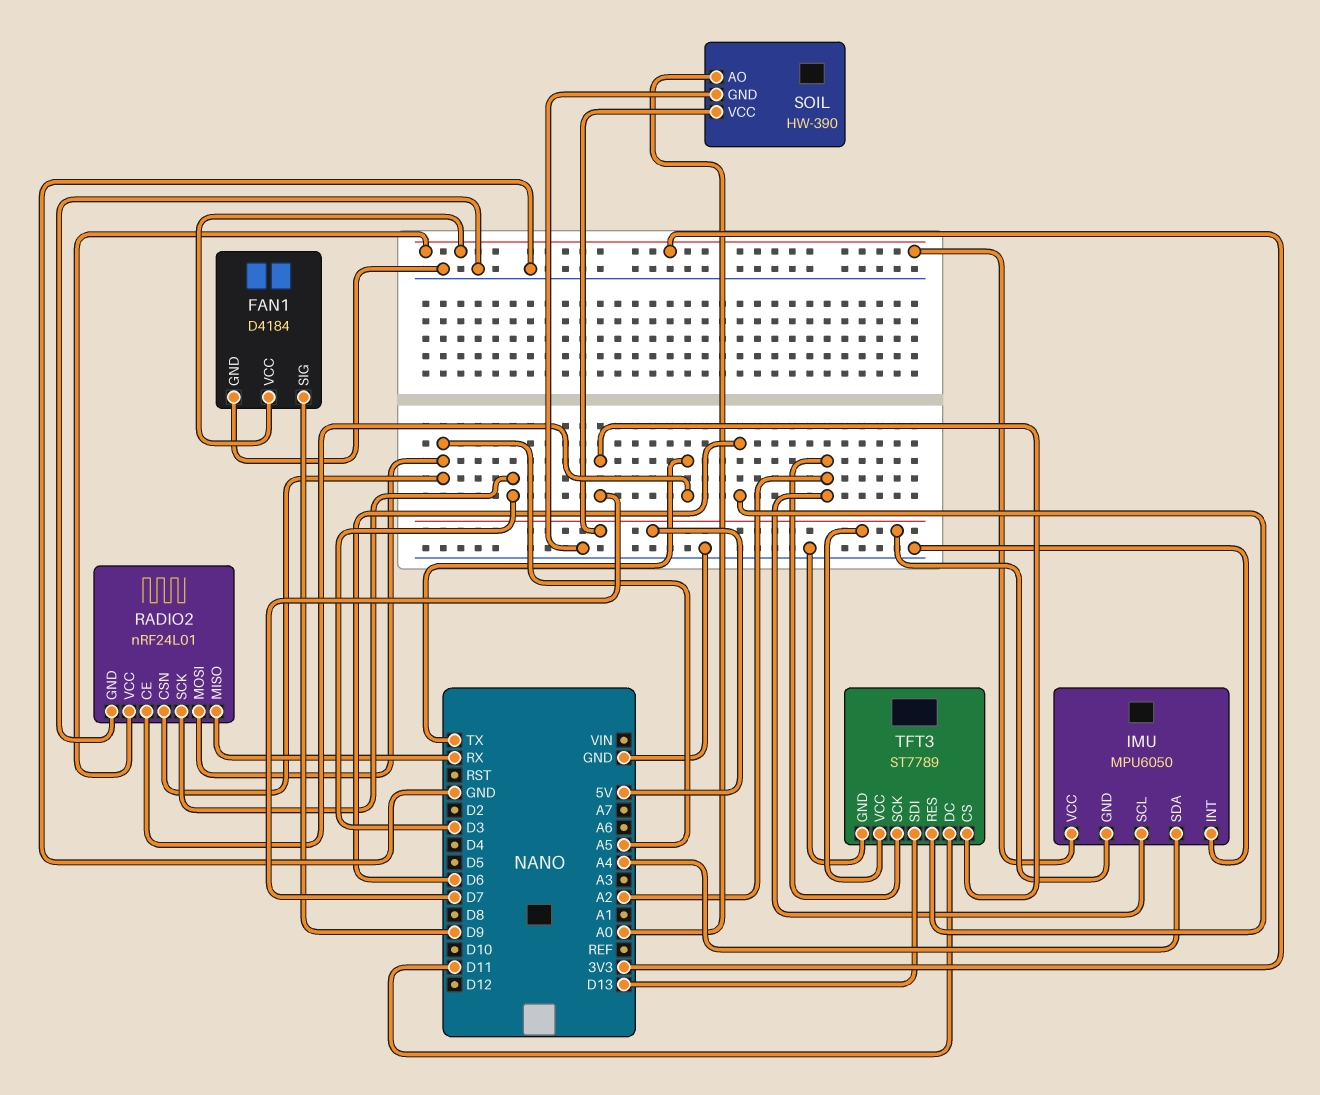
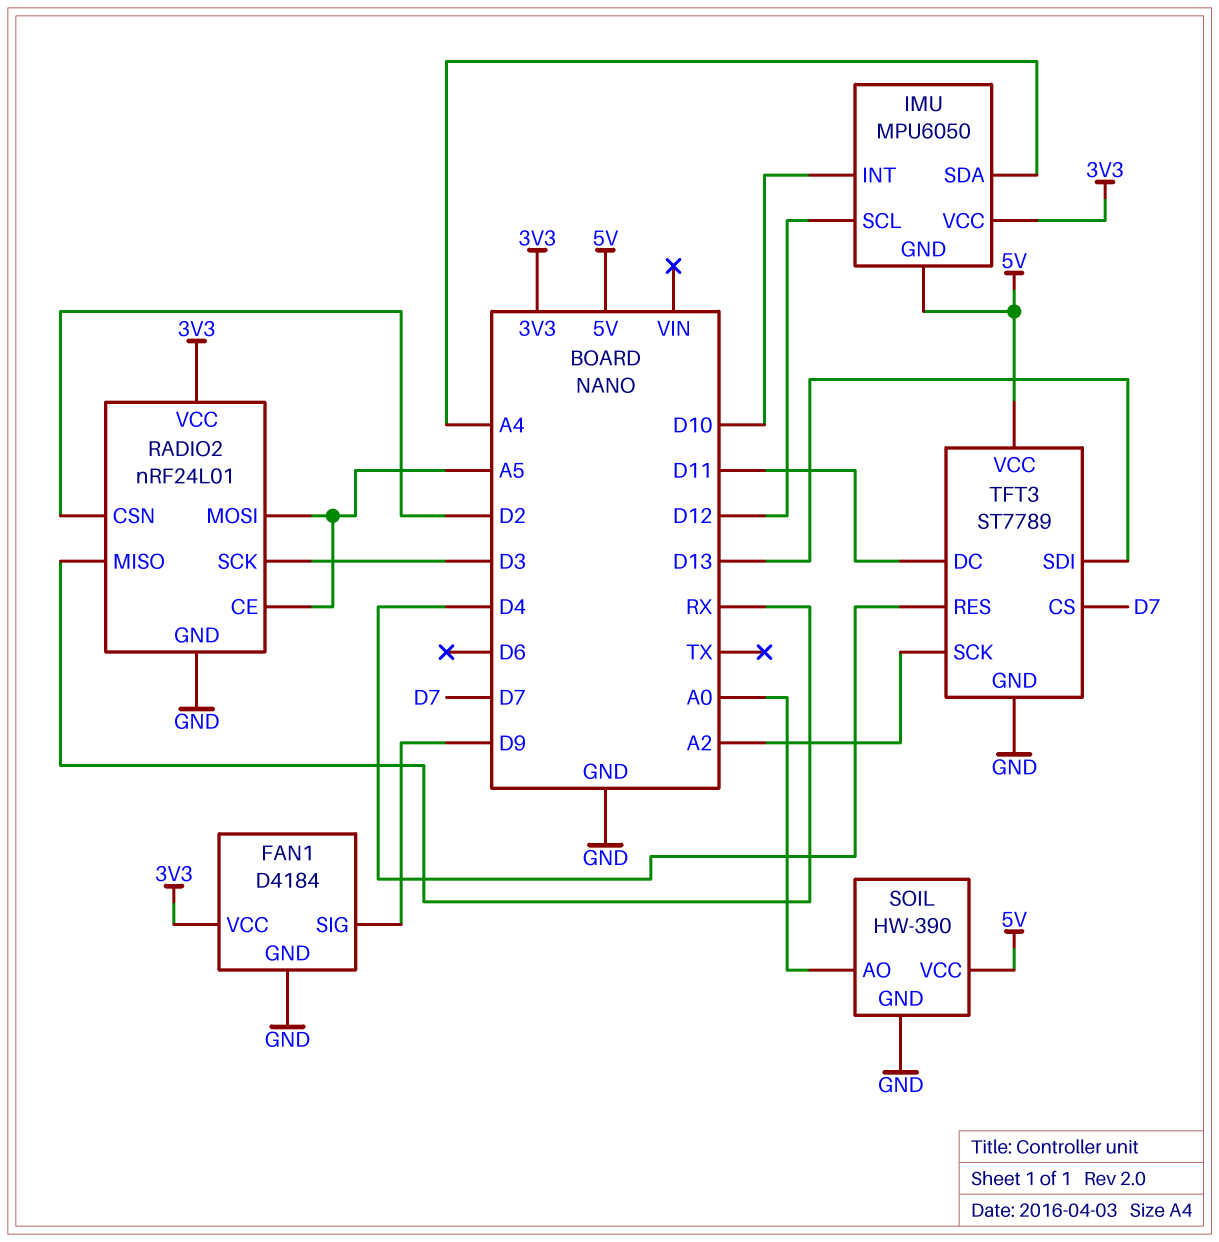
IMU pin INT: GND -> D10
IMU pin SCL: A2 -> D12
RADIO2 pin CE: TX -> A5
RADIO2 pin CSN: A5 -> D2
TFT3 pin RES: D6 -> D4

